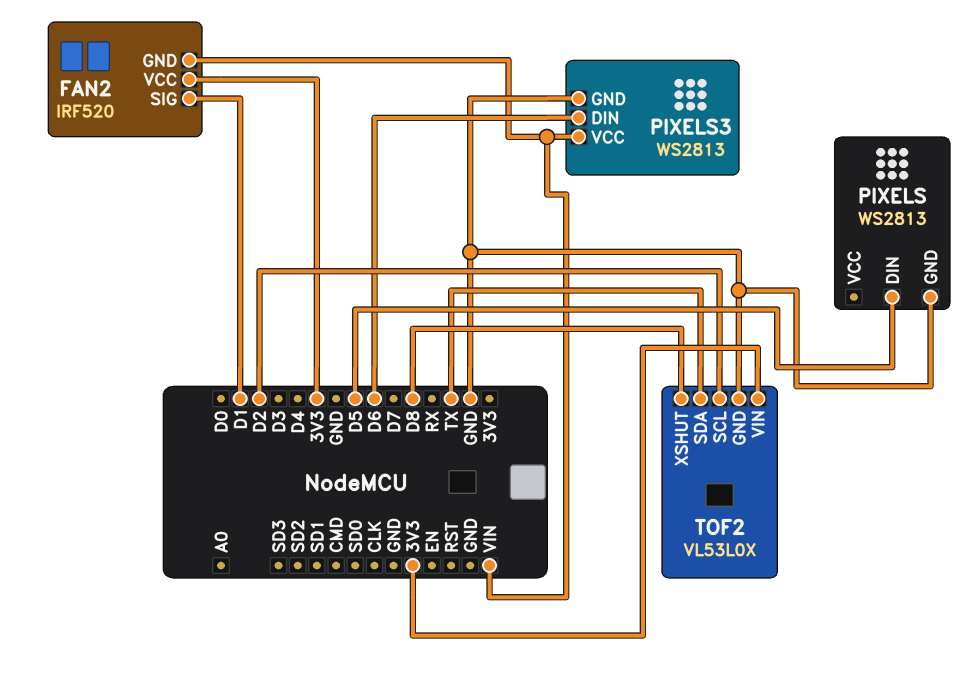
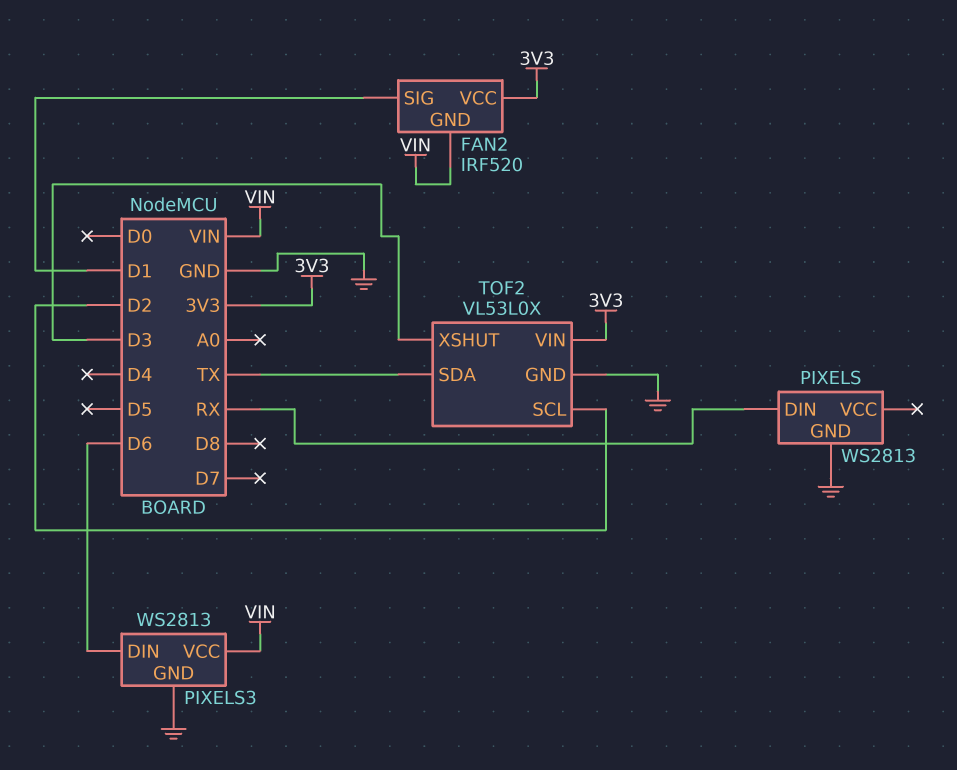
PIXELS pin DIN: D5 -> RX
TOF2 pin XSHUT: D8 -> D3

